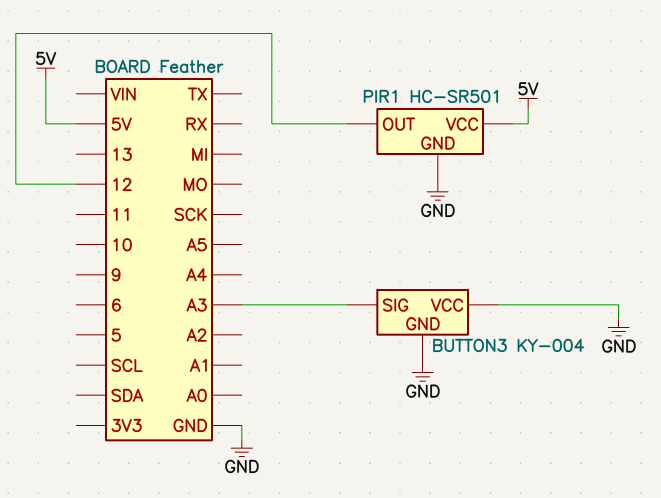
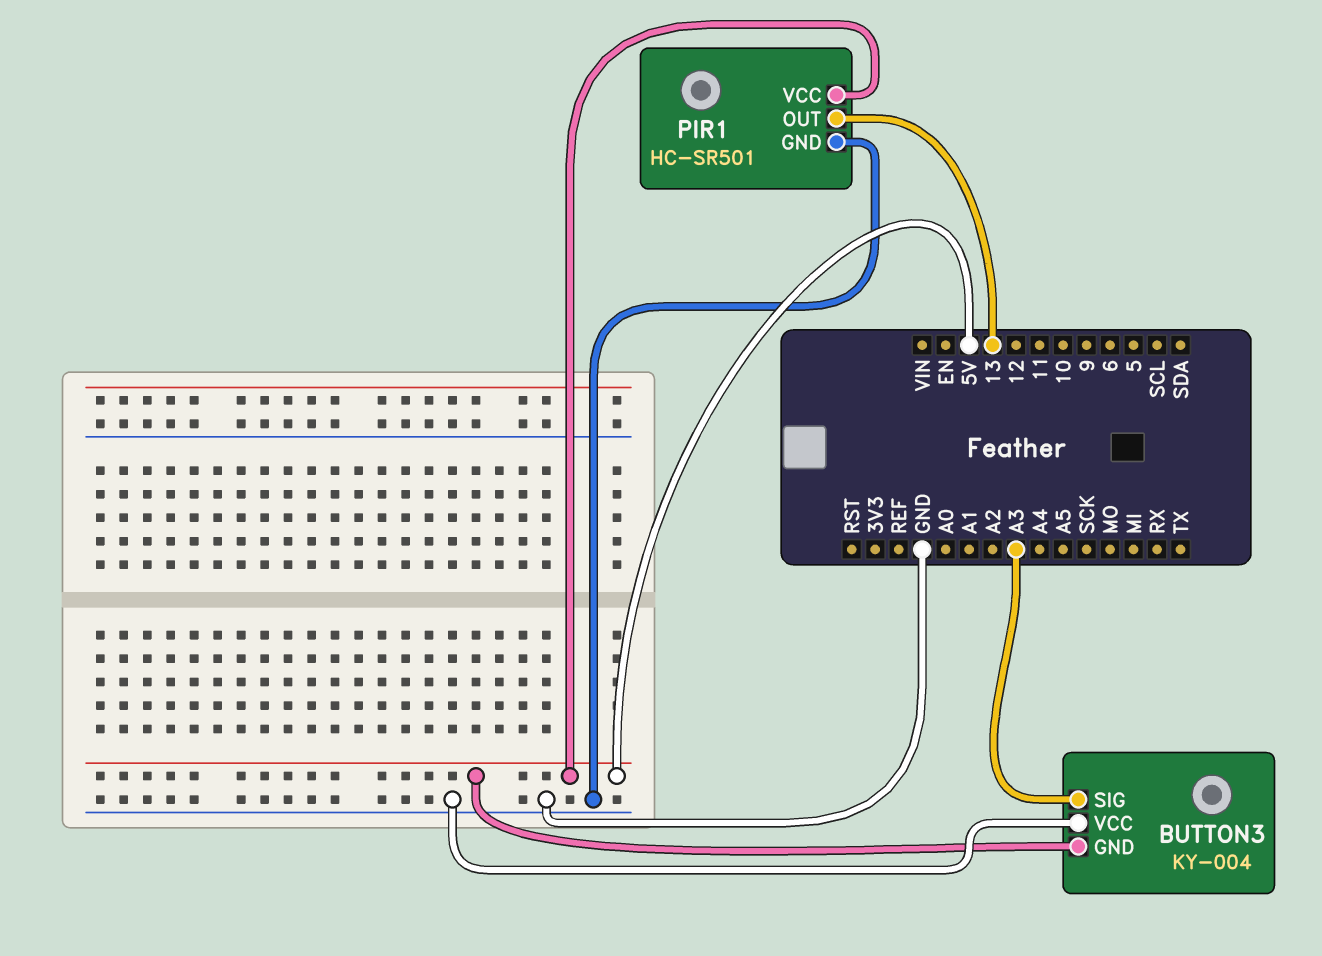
BUTTON3 pin GND: GND -> 5V
PIR1 pin OUT: 12 -> 13

